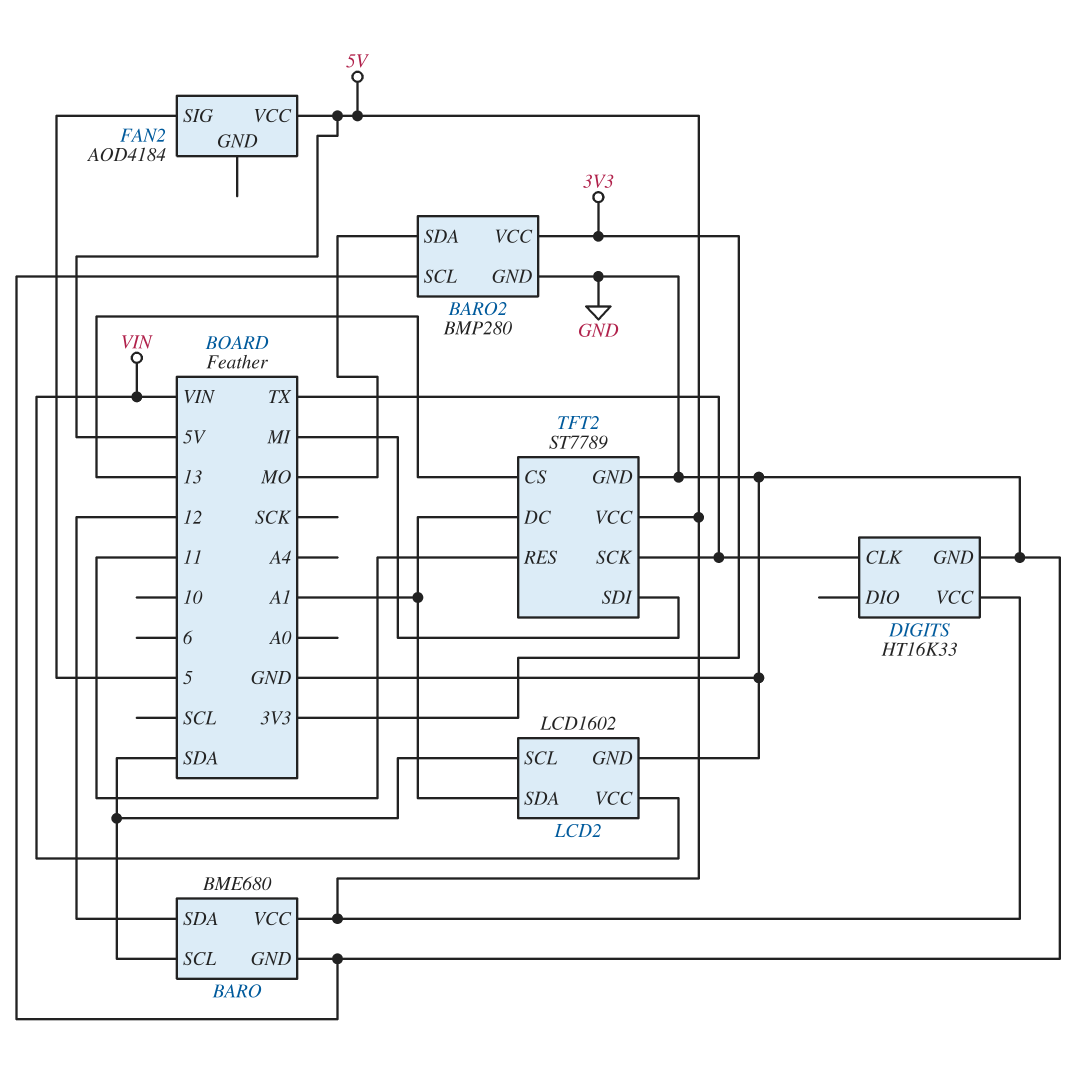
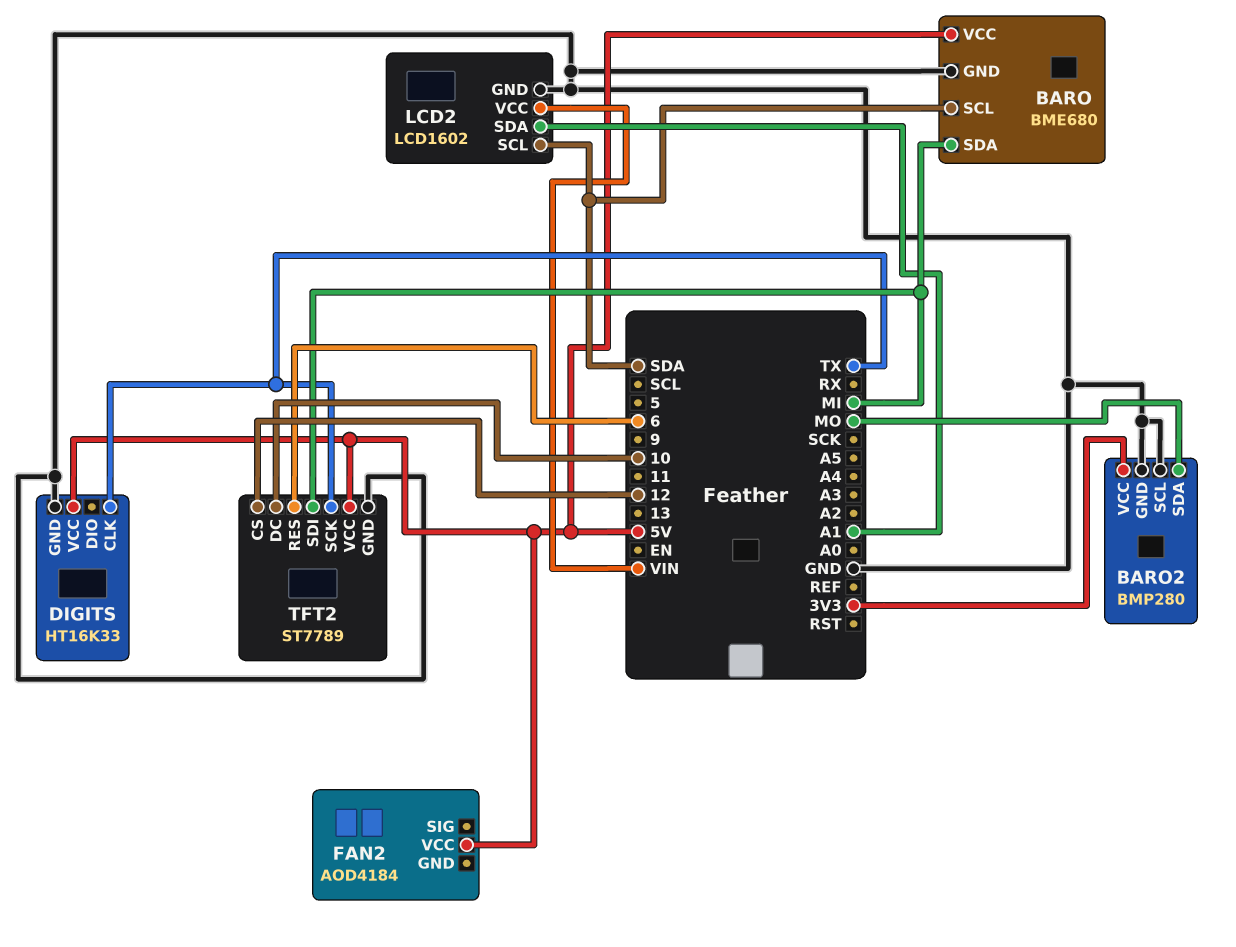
BARO pin SDA: 12 -> MI
FAN2 pin SIG: 5 -> none
TFT2 pin CS: 13 -> 12
TFT2 pin DC: A1 -> 10
TFT2 pin RES: 11 -> 6

